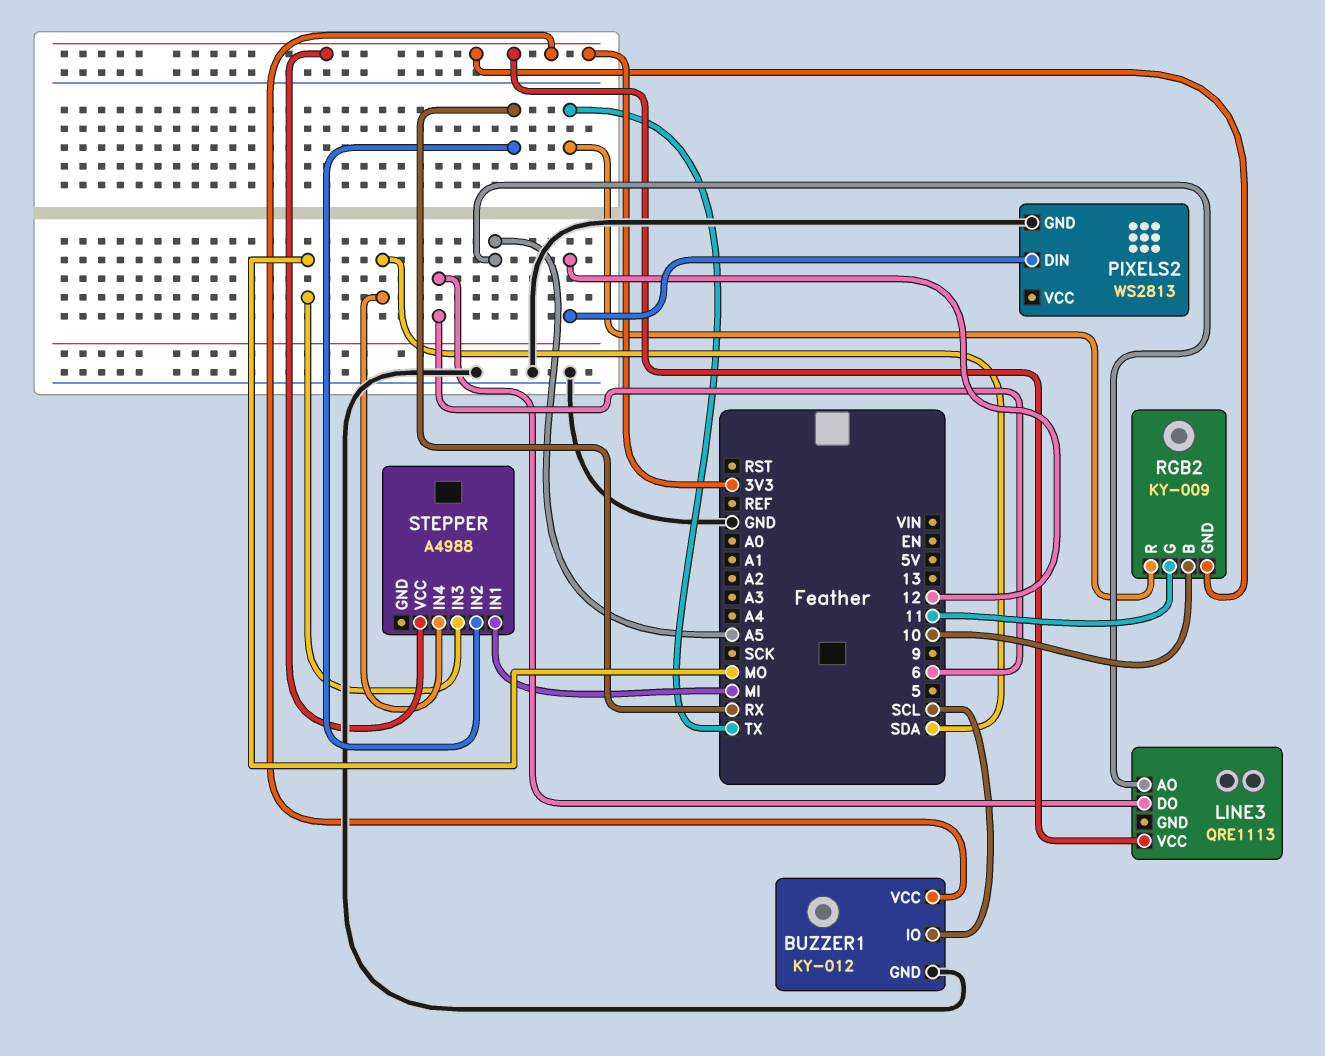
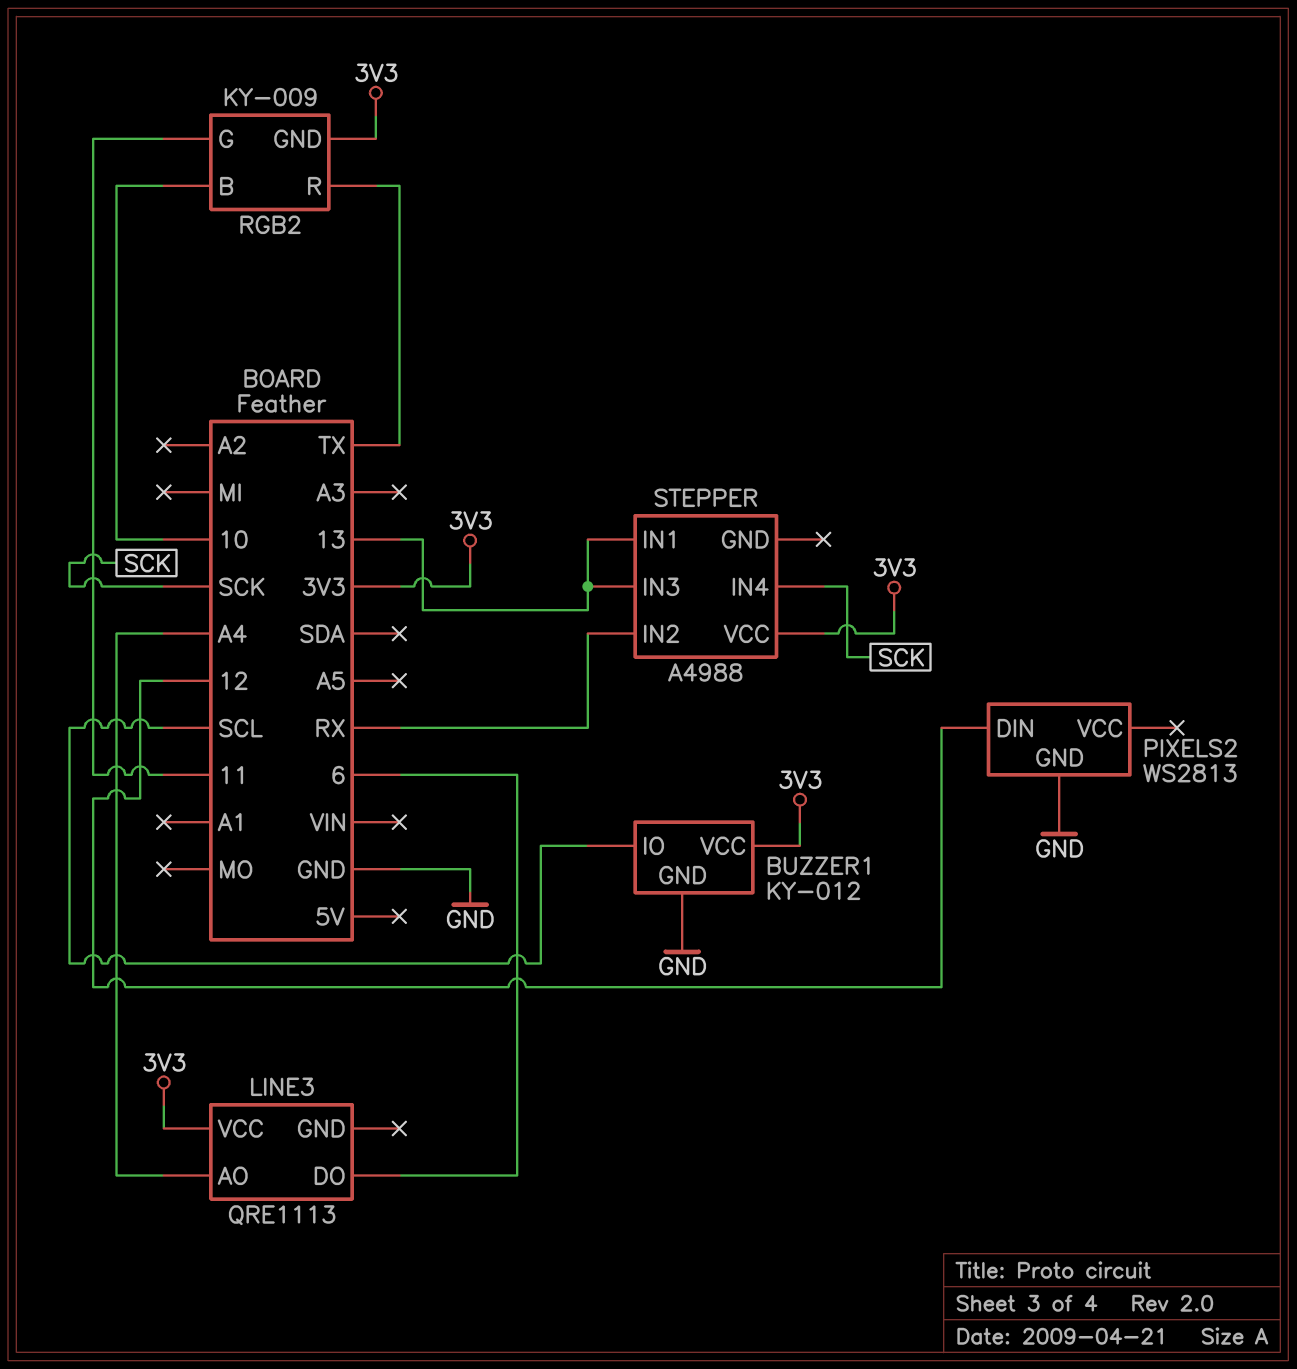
LINE3 pin AO: A5 -> A4
STEPPER pin IN1: MI -> 13
STEPPER pin IN3: MO -> 13
STEPPER pin IN4: SDA -> SCK

